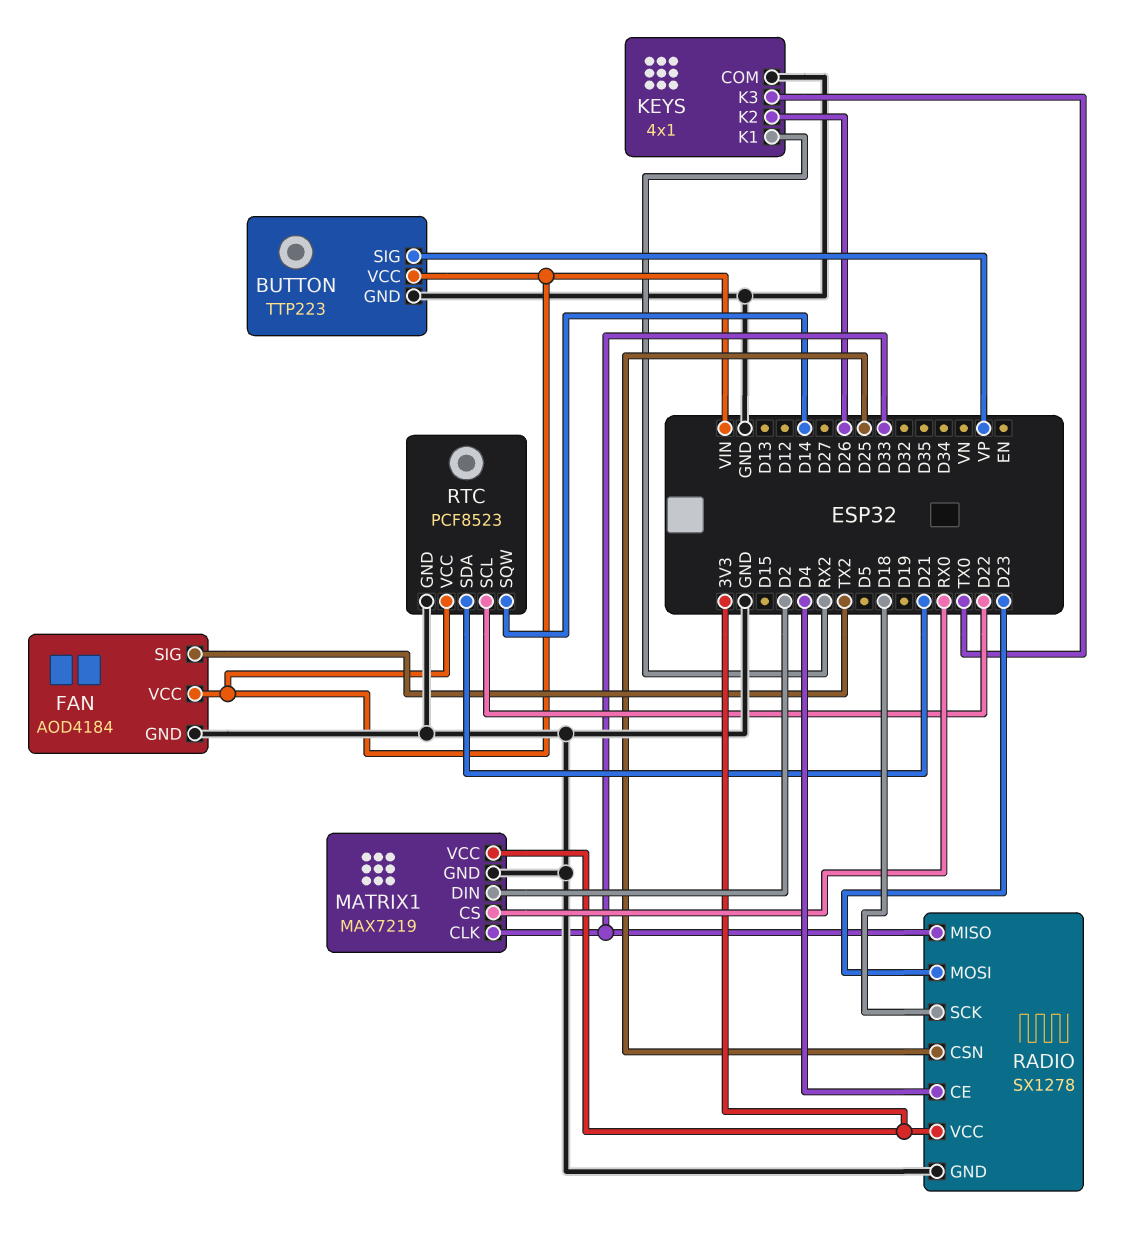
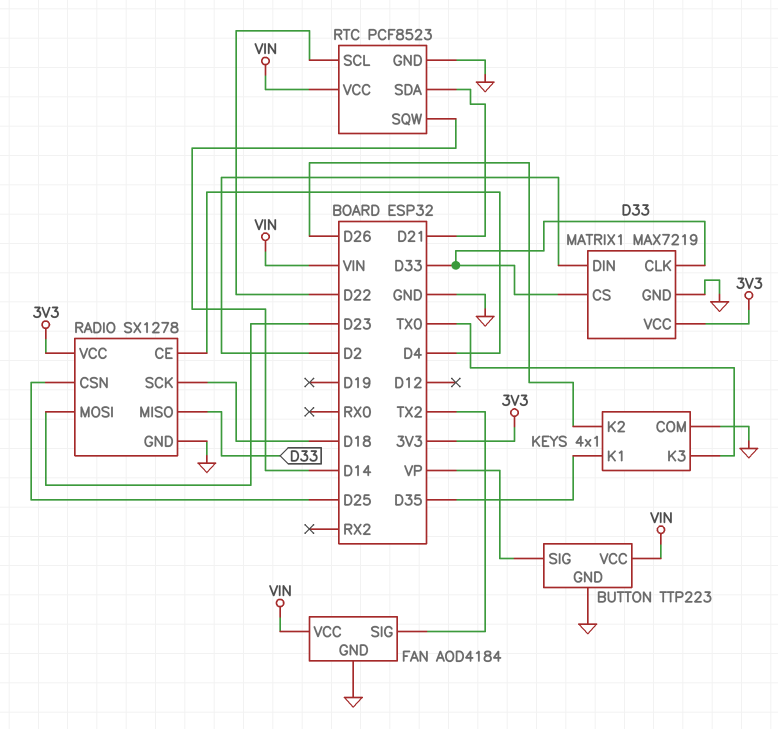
KEYS pin K1: RX2 -> D35
MATRIX1 pin CS: RX0 -> D33

